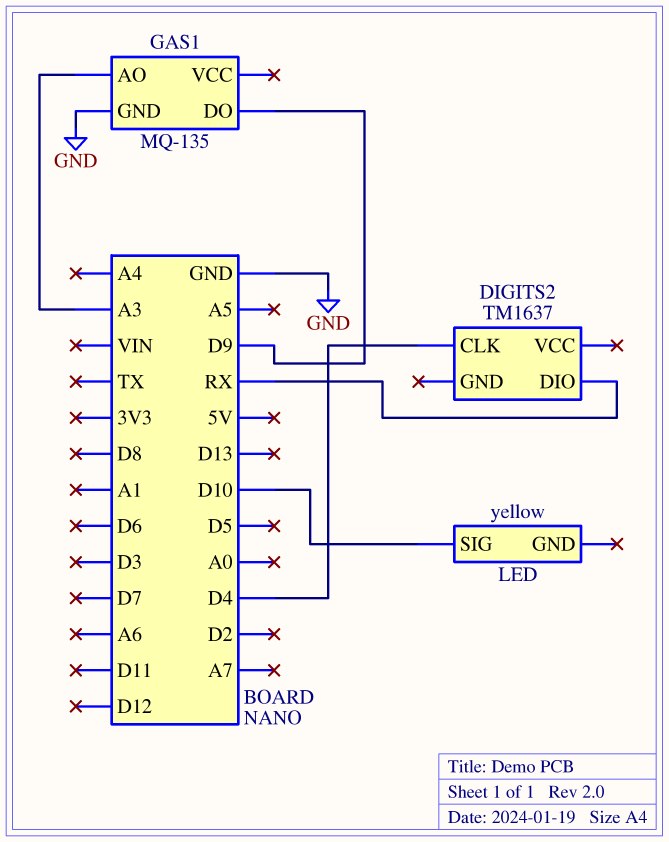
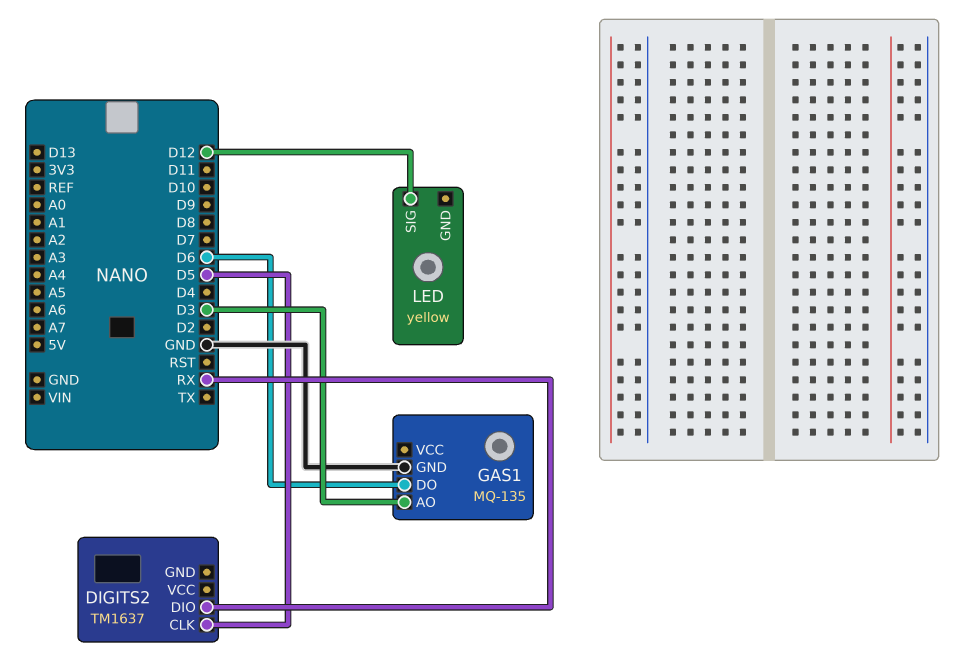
DIGITS2 pin CLK: D4 -> D5
GAS1 pin AO: A3 -> D3
GAS1 pin DO: D9 -> D6
LED pin SIG: D10 -> D12

